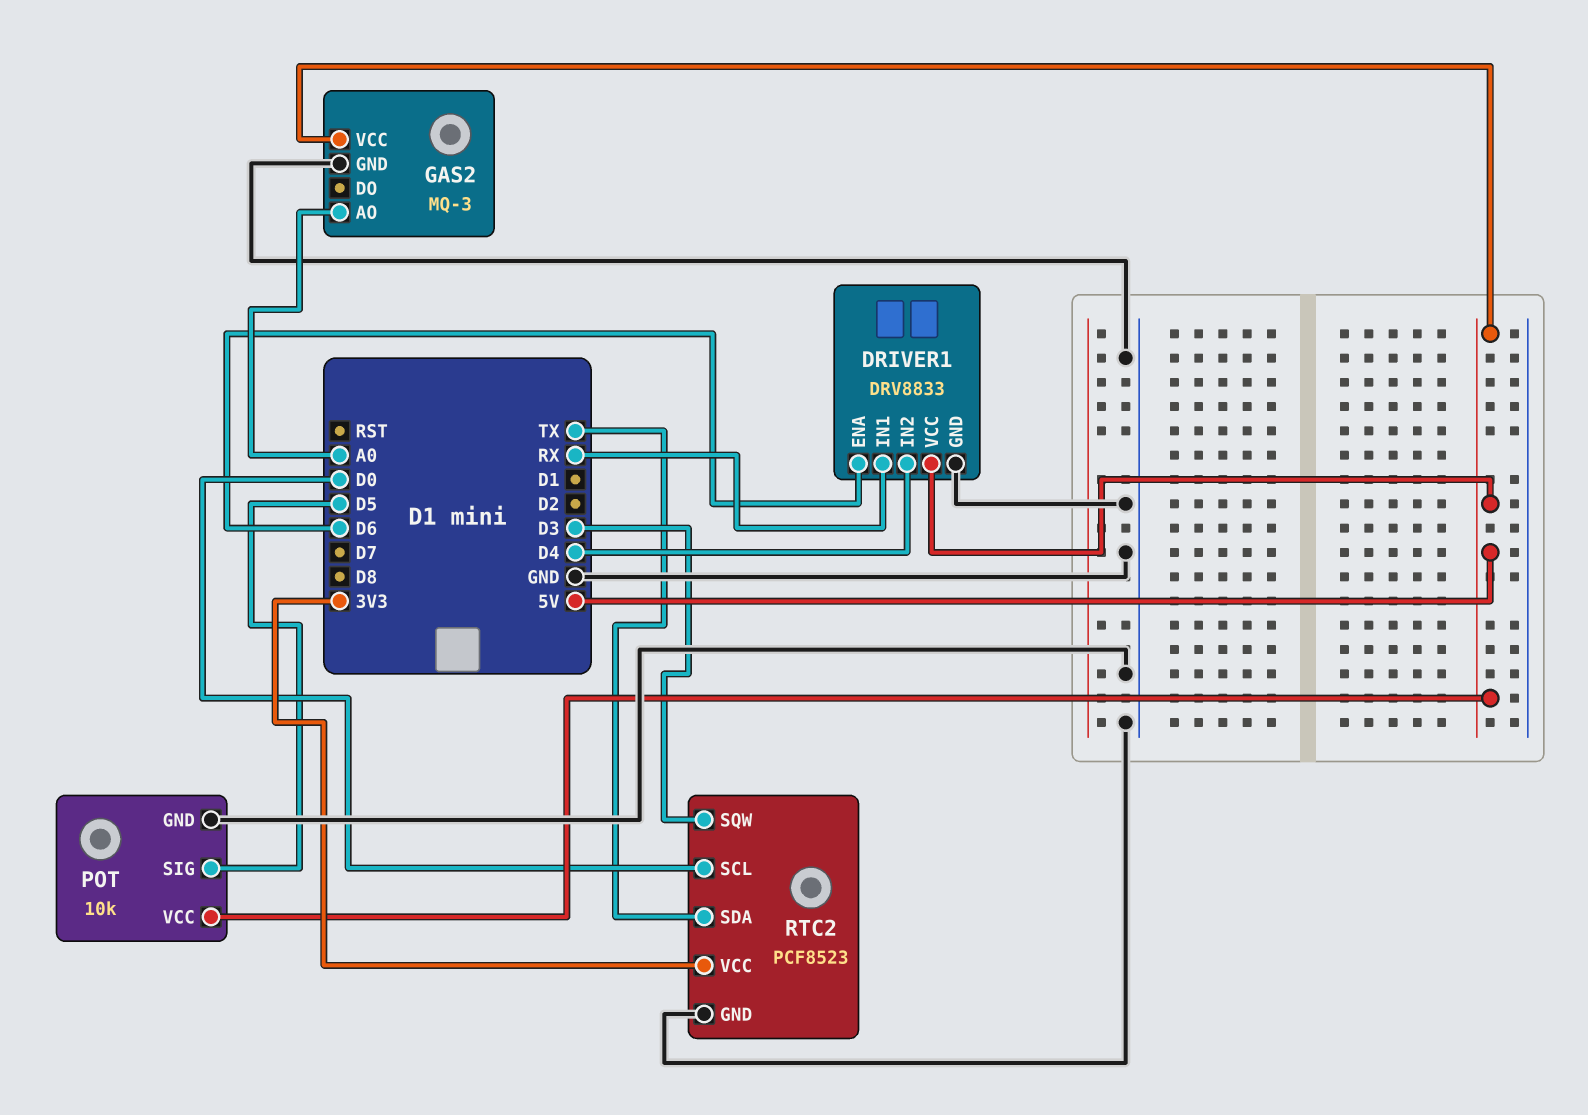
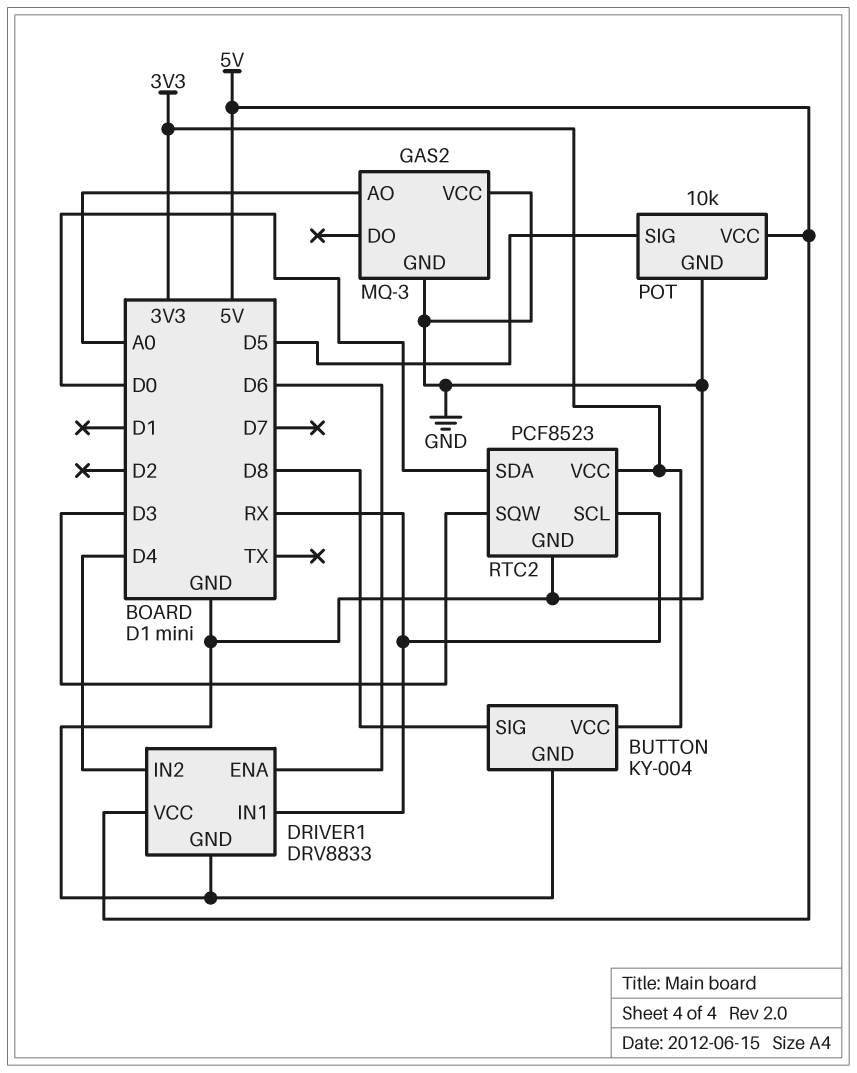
BUTTON: none -> KY-004
BUTTON pin GND: none -> GND
BUTTON pin SIG: none -> D8
BUTTON pin VCC: none -> 3V3
GAS2 pin VCC: 5V -> GND
RTC2 pin SCL: D0 -> RX
RTC2 pin SDA: TX -> D0

